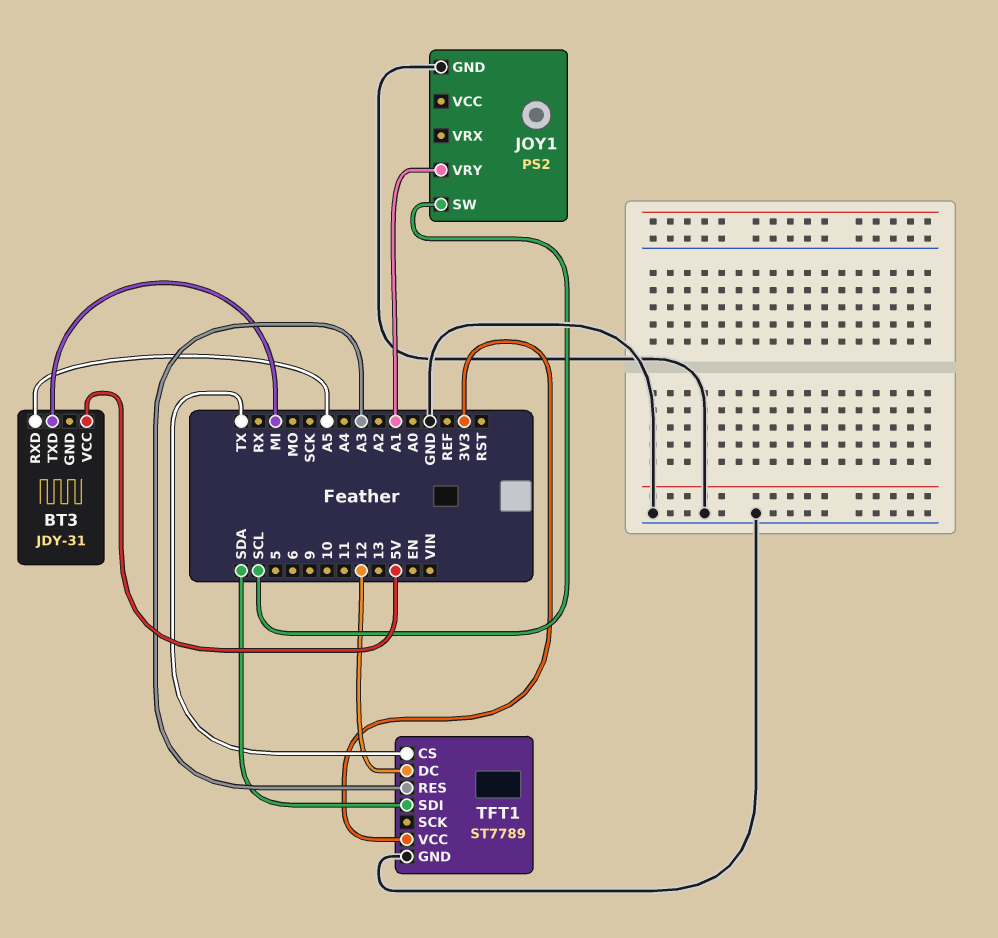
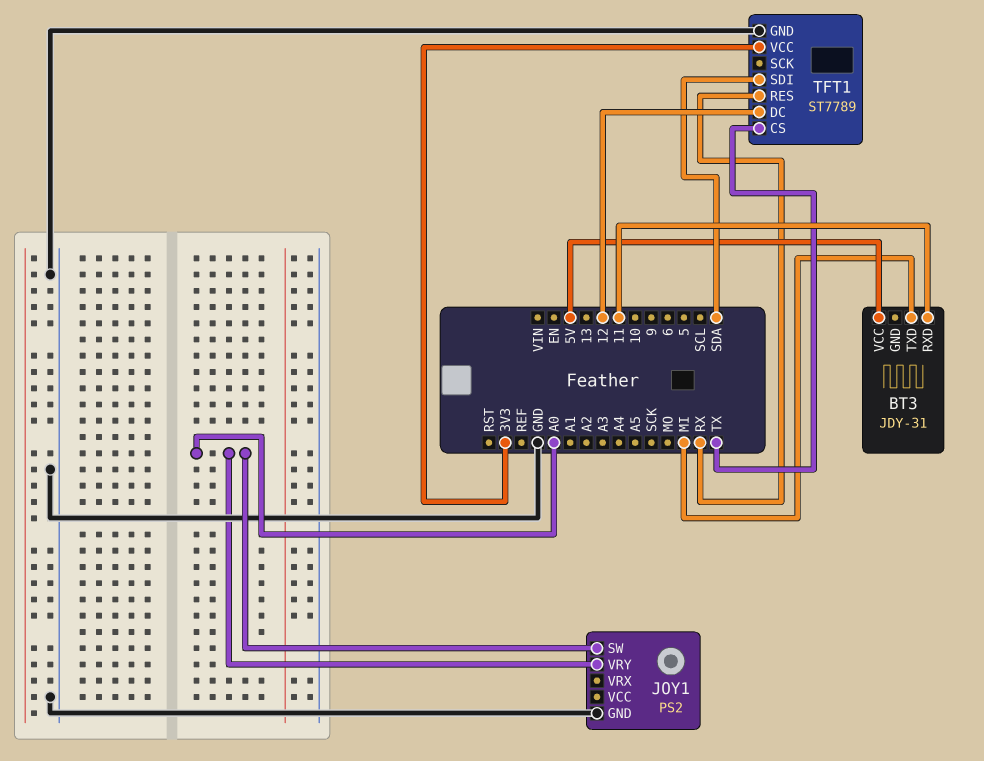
BT3 pin RXD: A5 -> 11
JOY1 pin SW: SCL -> A0
JOY1 pin VRY: A1 -> A0
TFT1 pin RES: A3 -> RX

